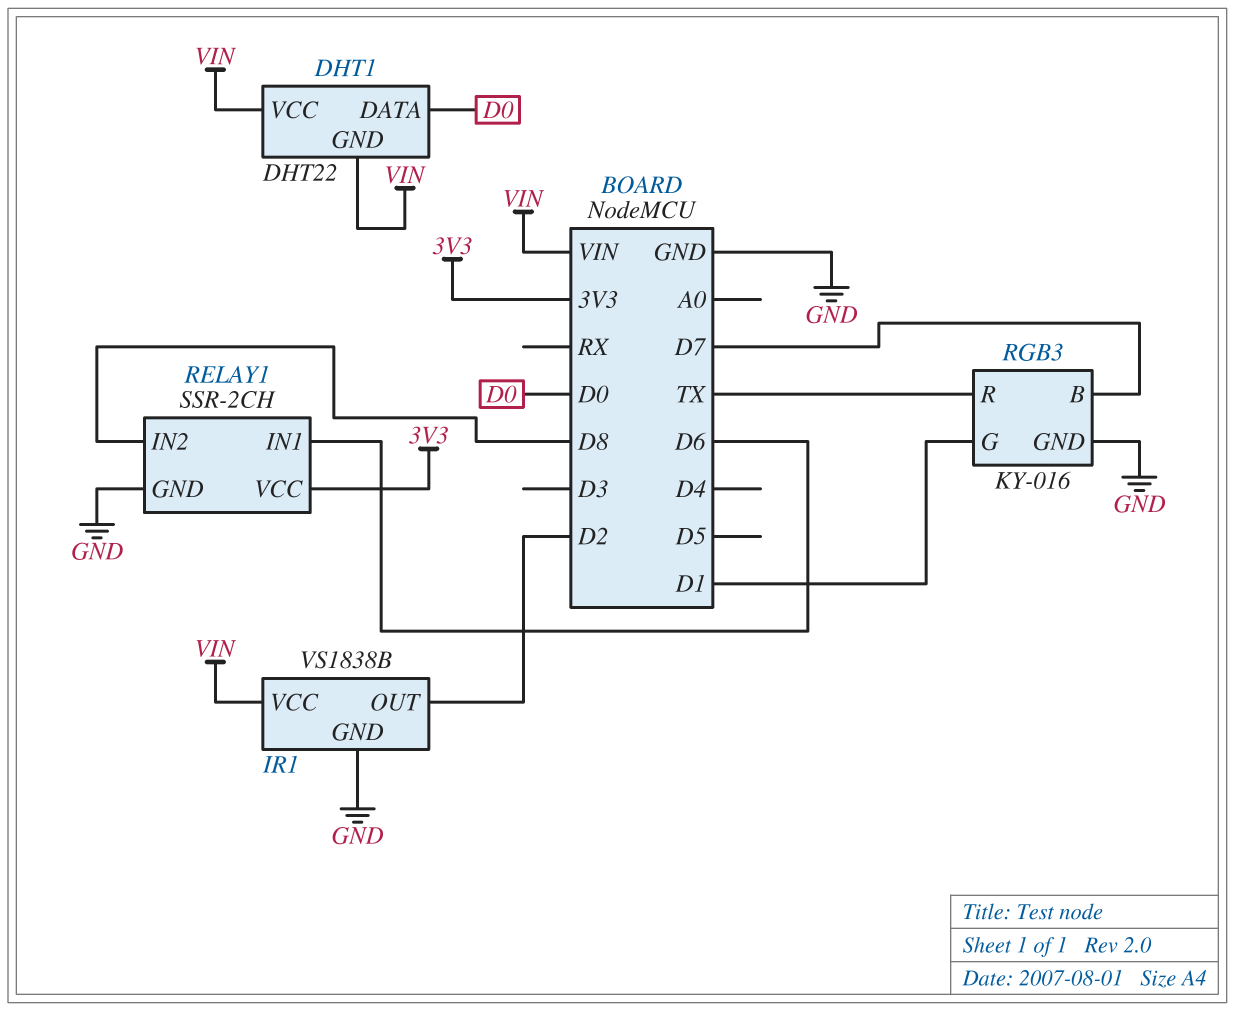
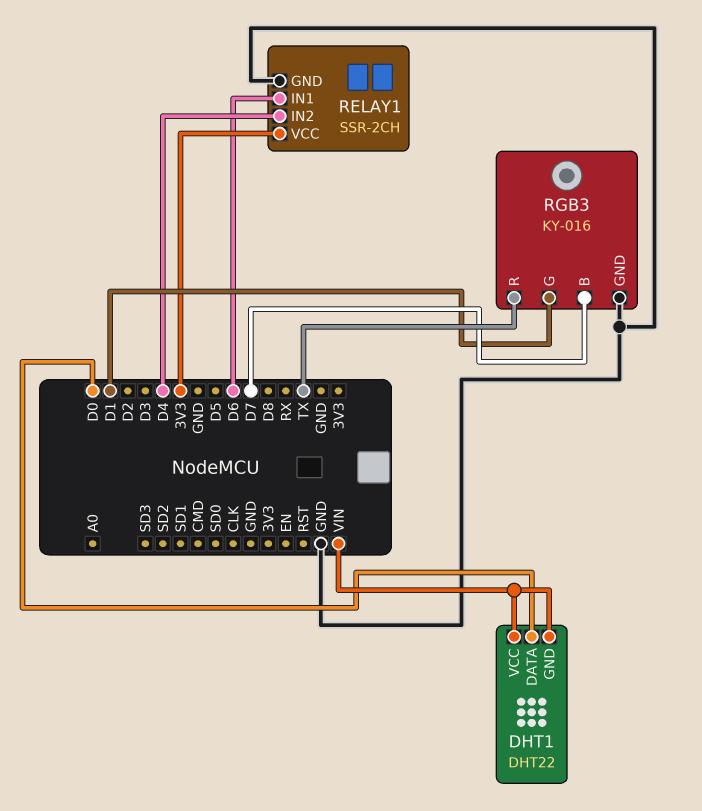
IR1: VS1838B -> none
IR1 pin GND: GND -> none
IR1 pin OUT: D2 -> none
IR1 pin VCC: VIN -> none
RELAY1 pin IN2: D8 -> D4

